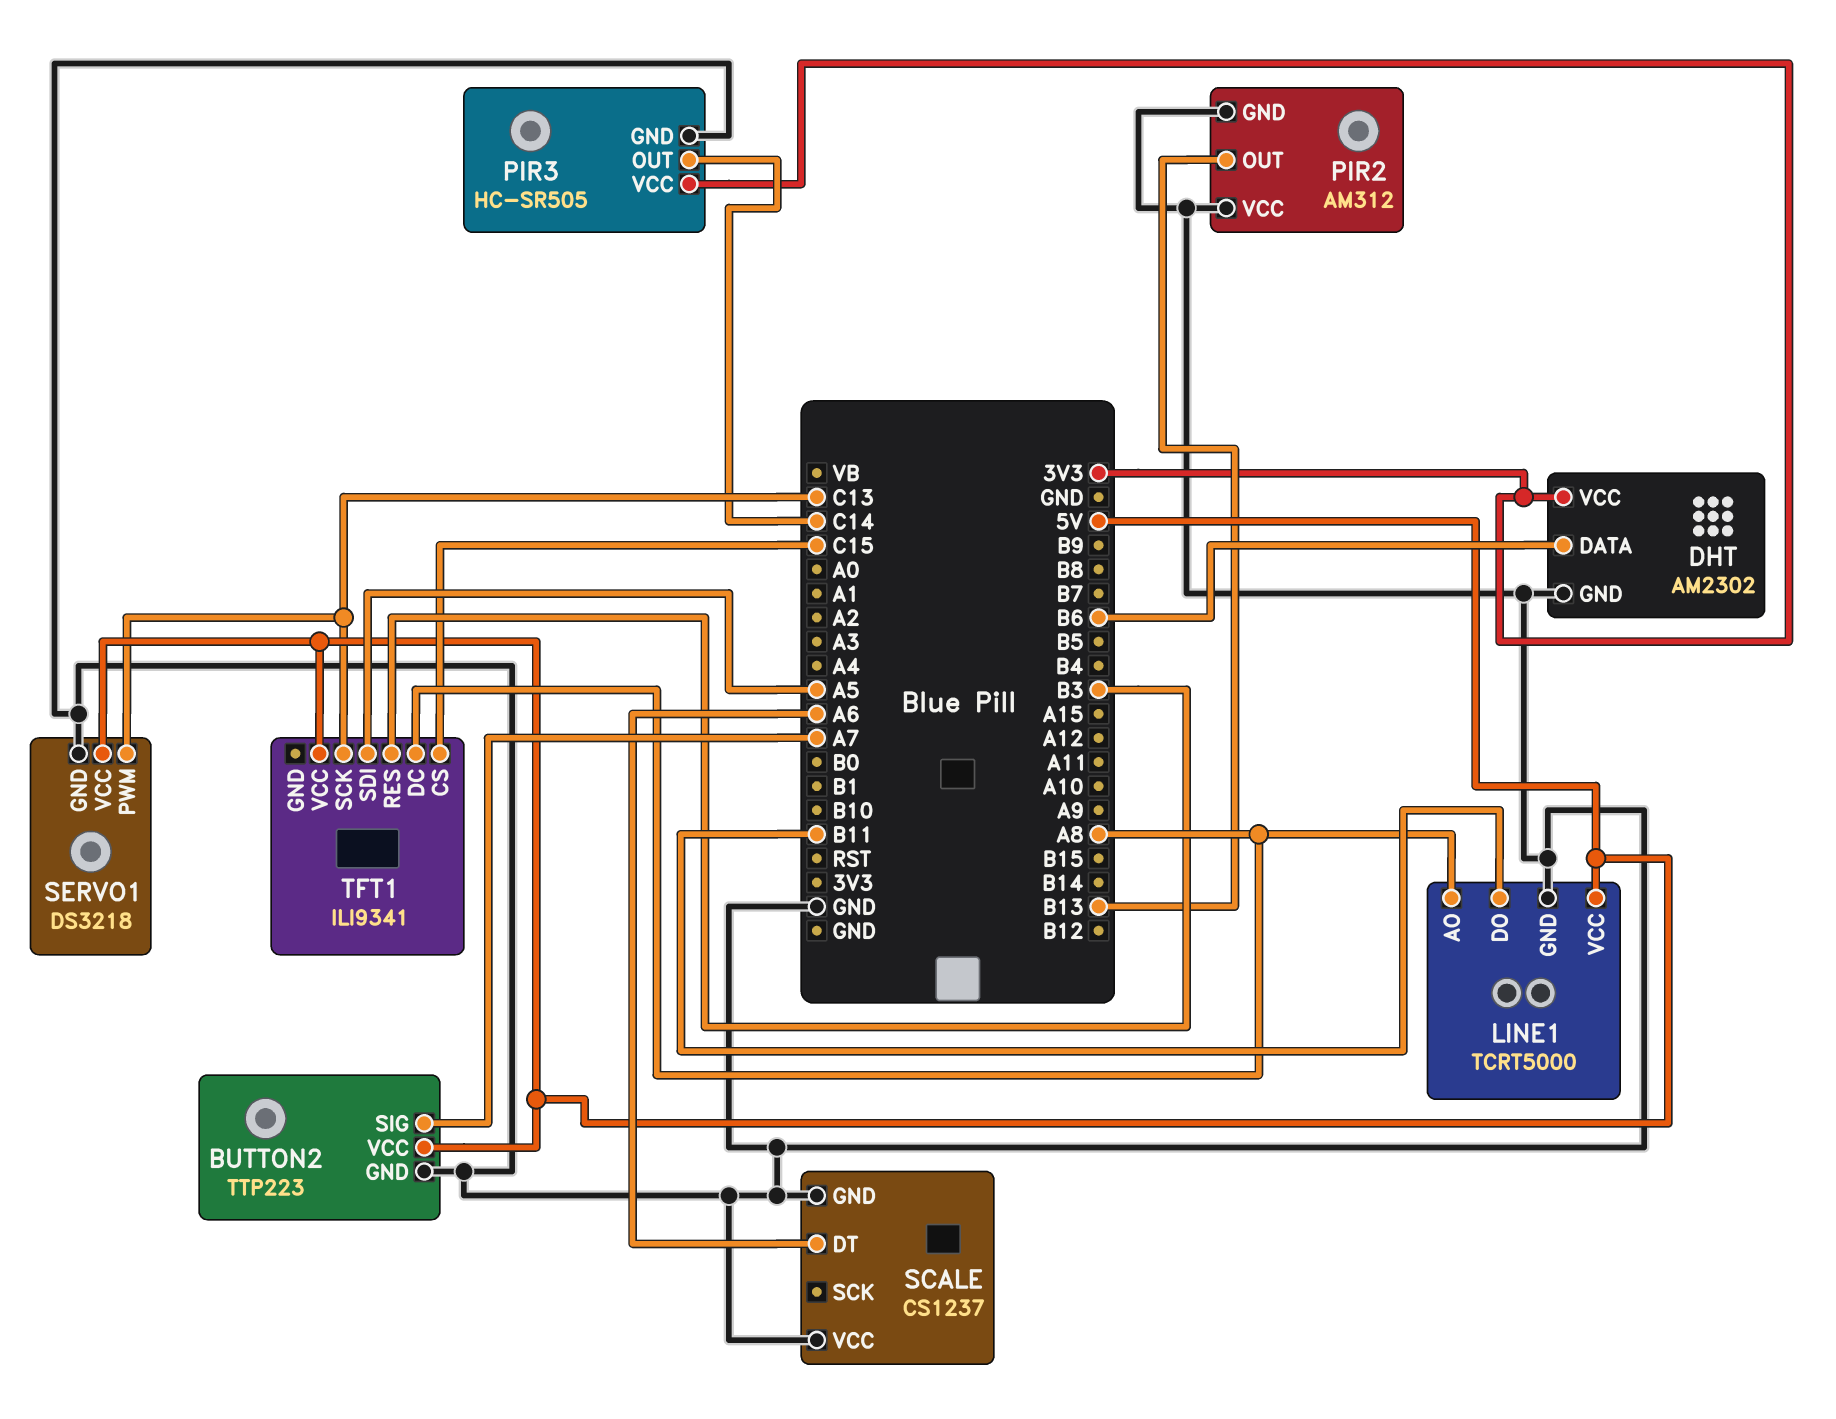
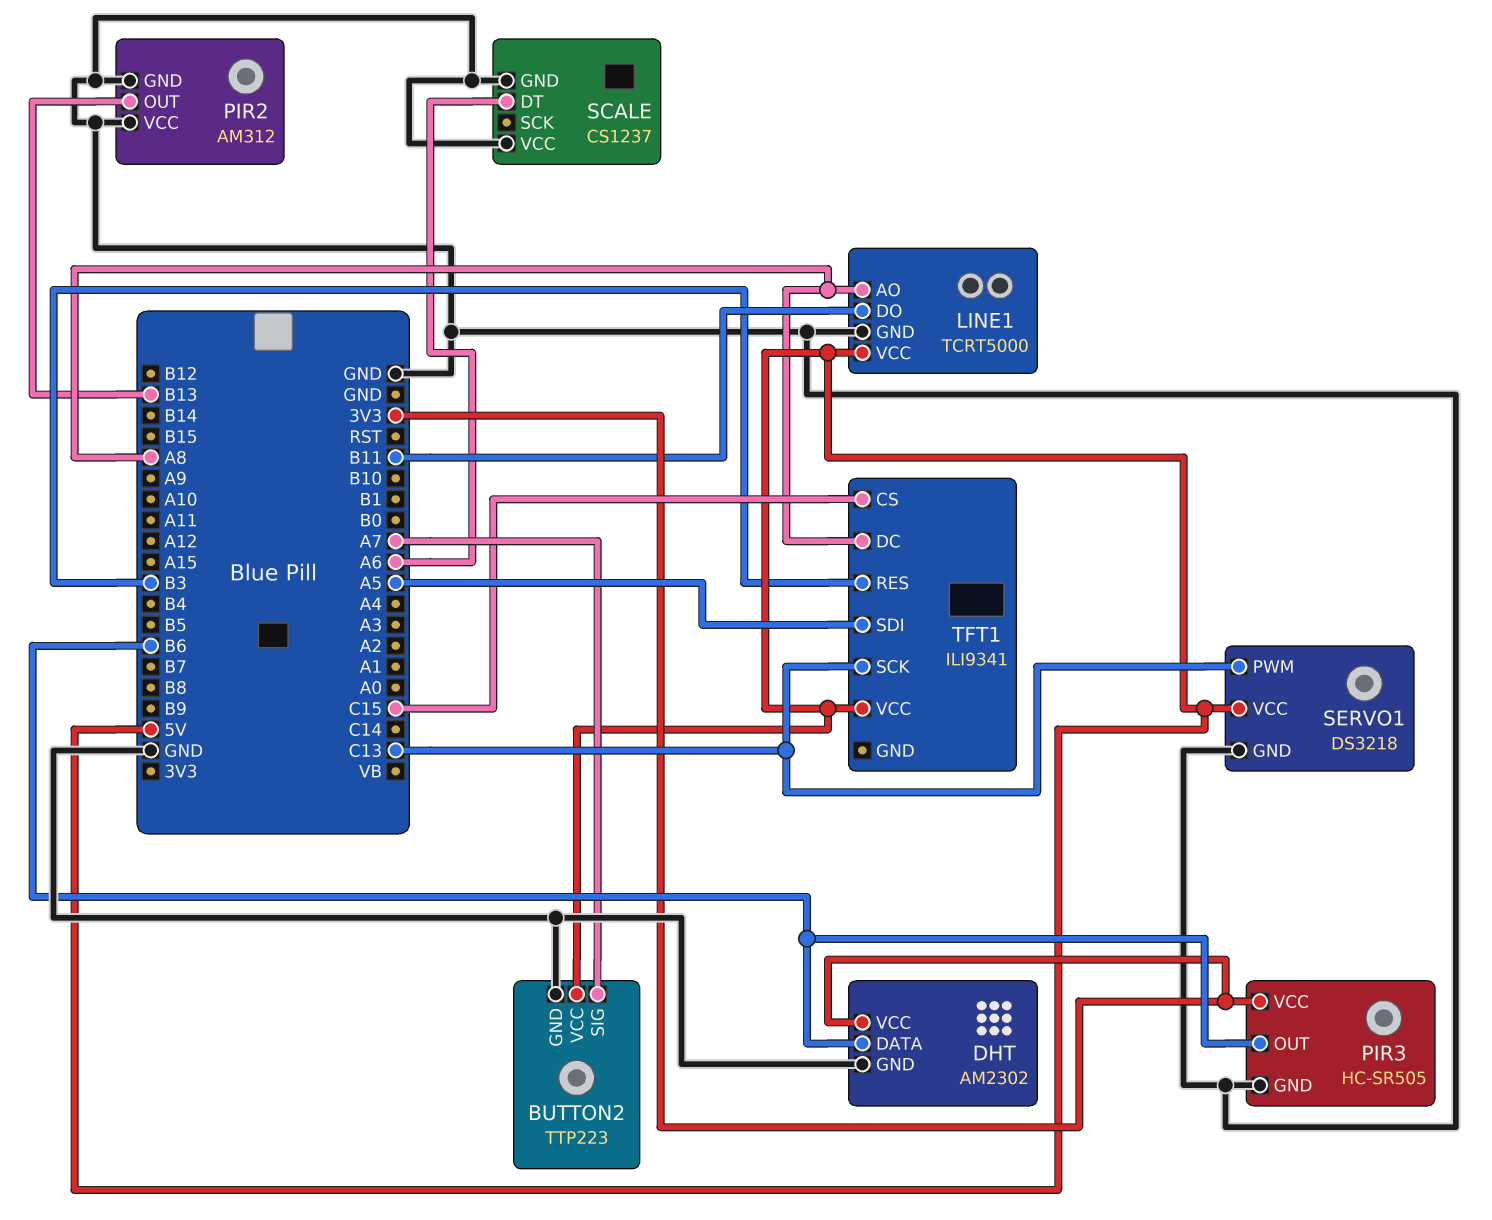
PIR3 pin OUT: C14 -> B6

